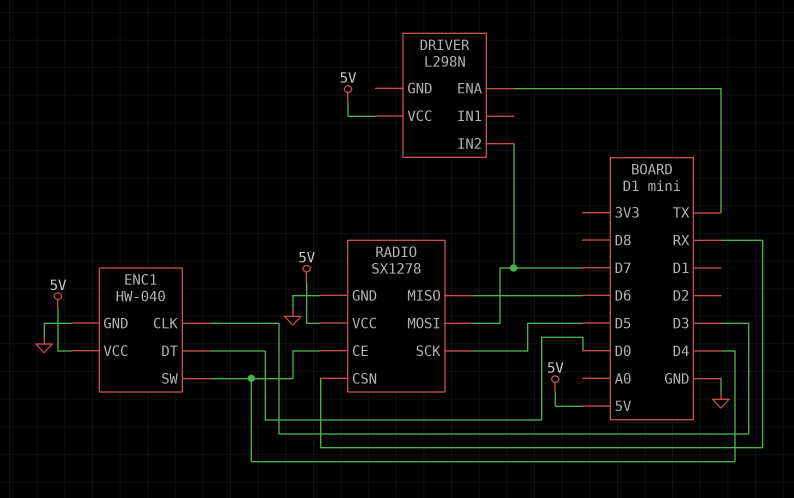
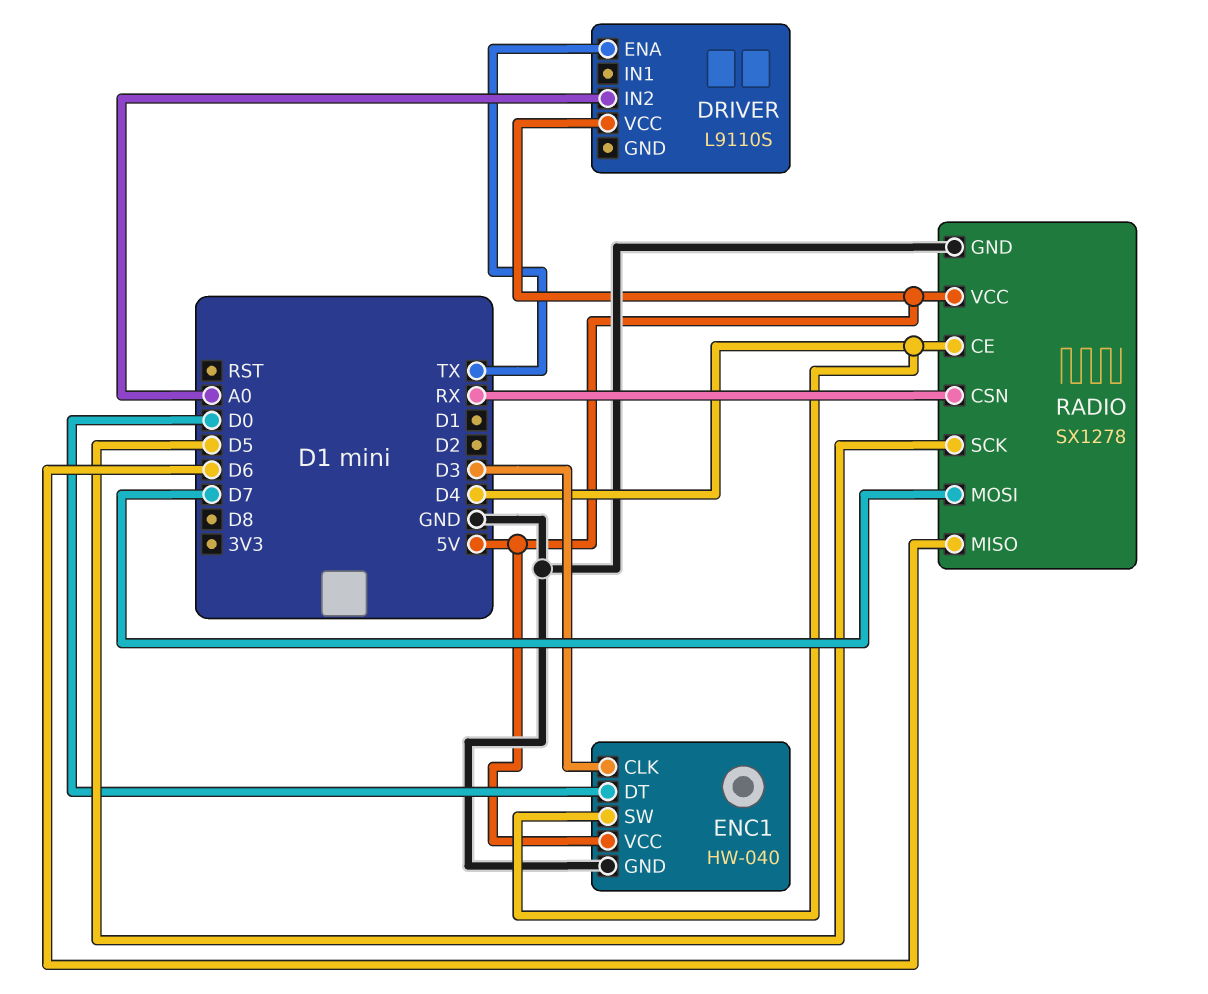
DRIVER: L298N -> L9110S
DRIVER pin IN2: D7 -> A0

